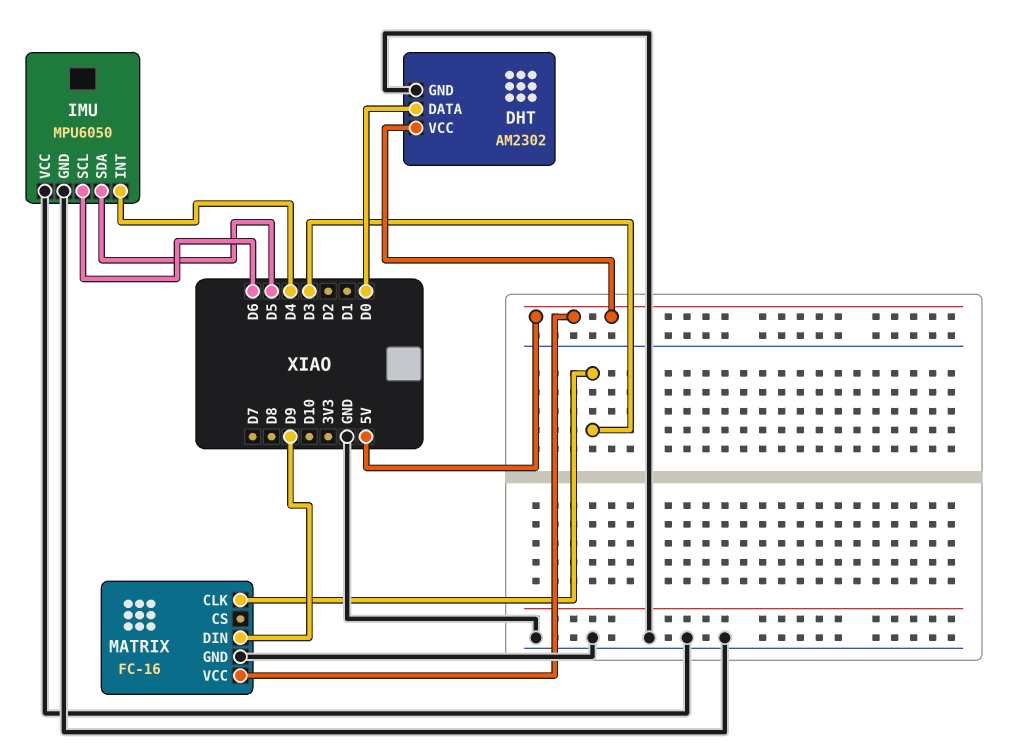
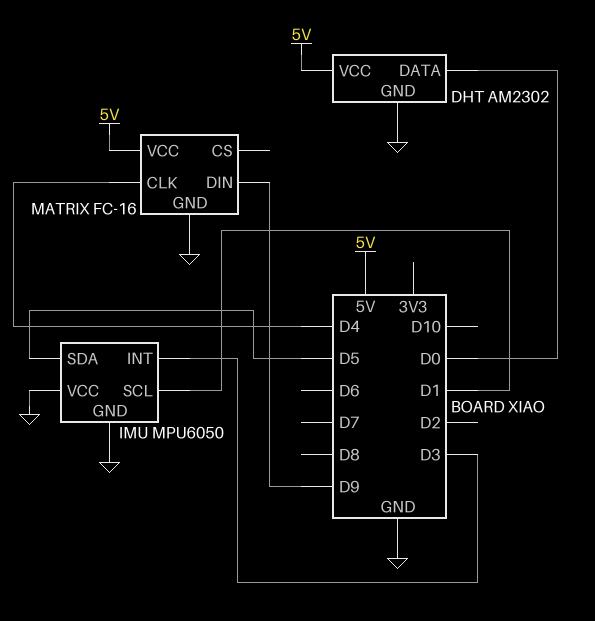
IMU pin INT: D4 -> D3
IMU pin SCL: D6 -> D1
MATRIX pin CLK: D3 -> D4

